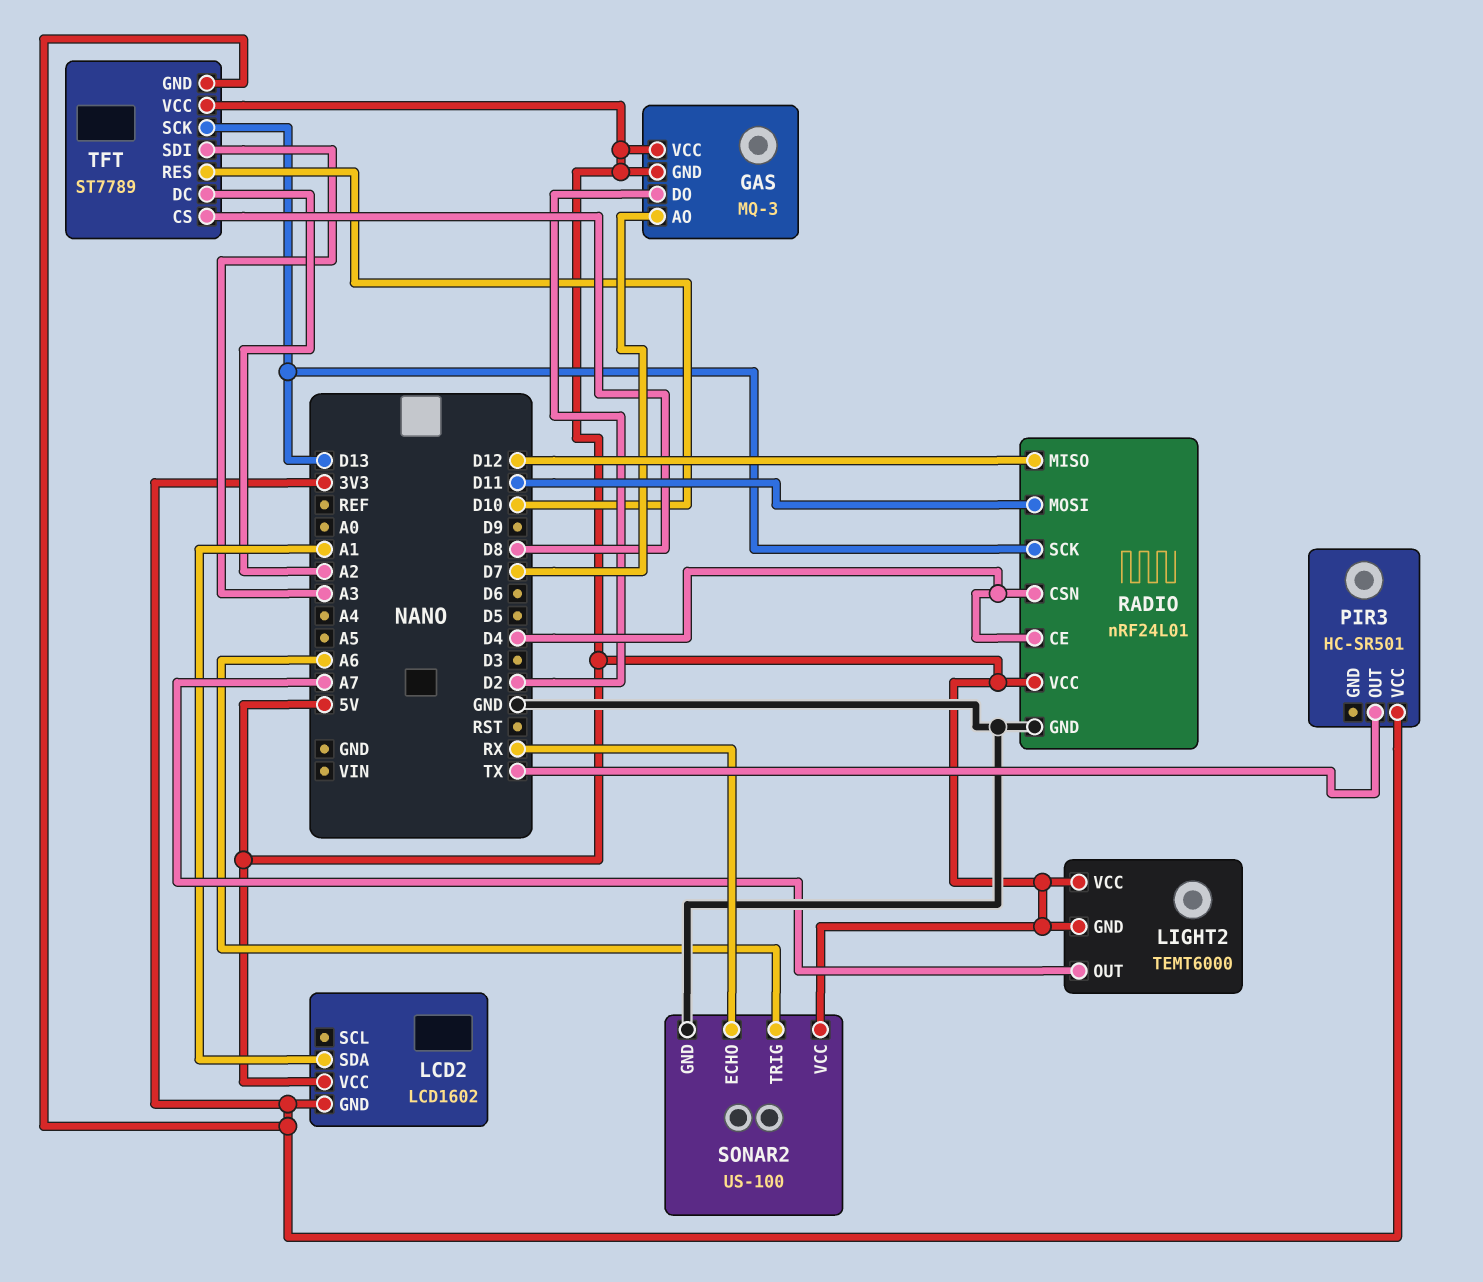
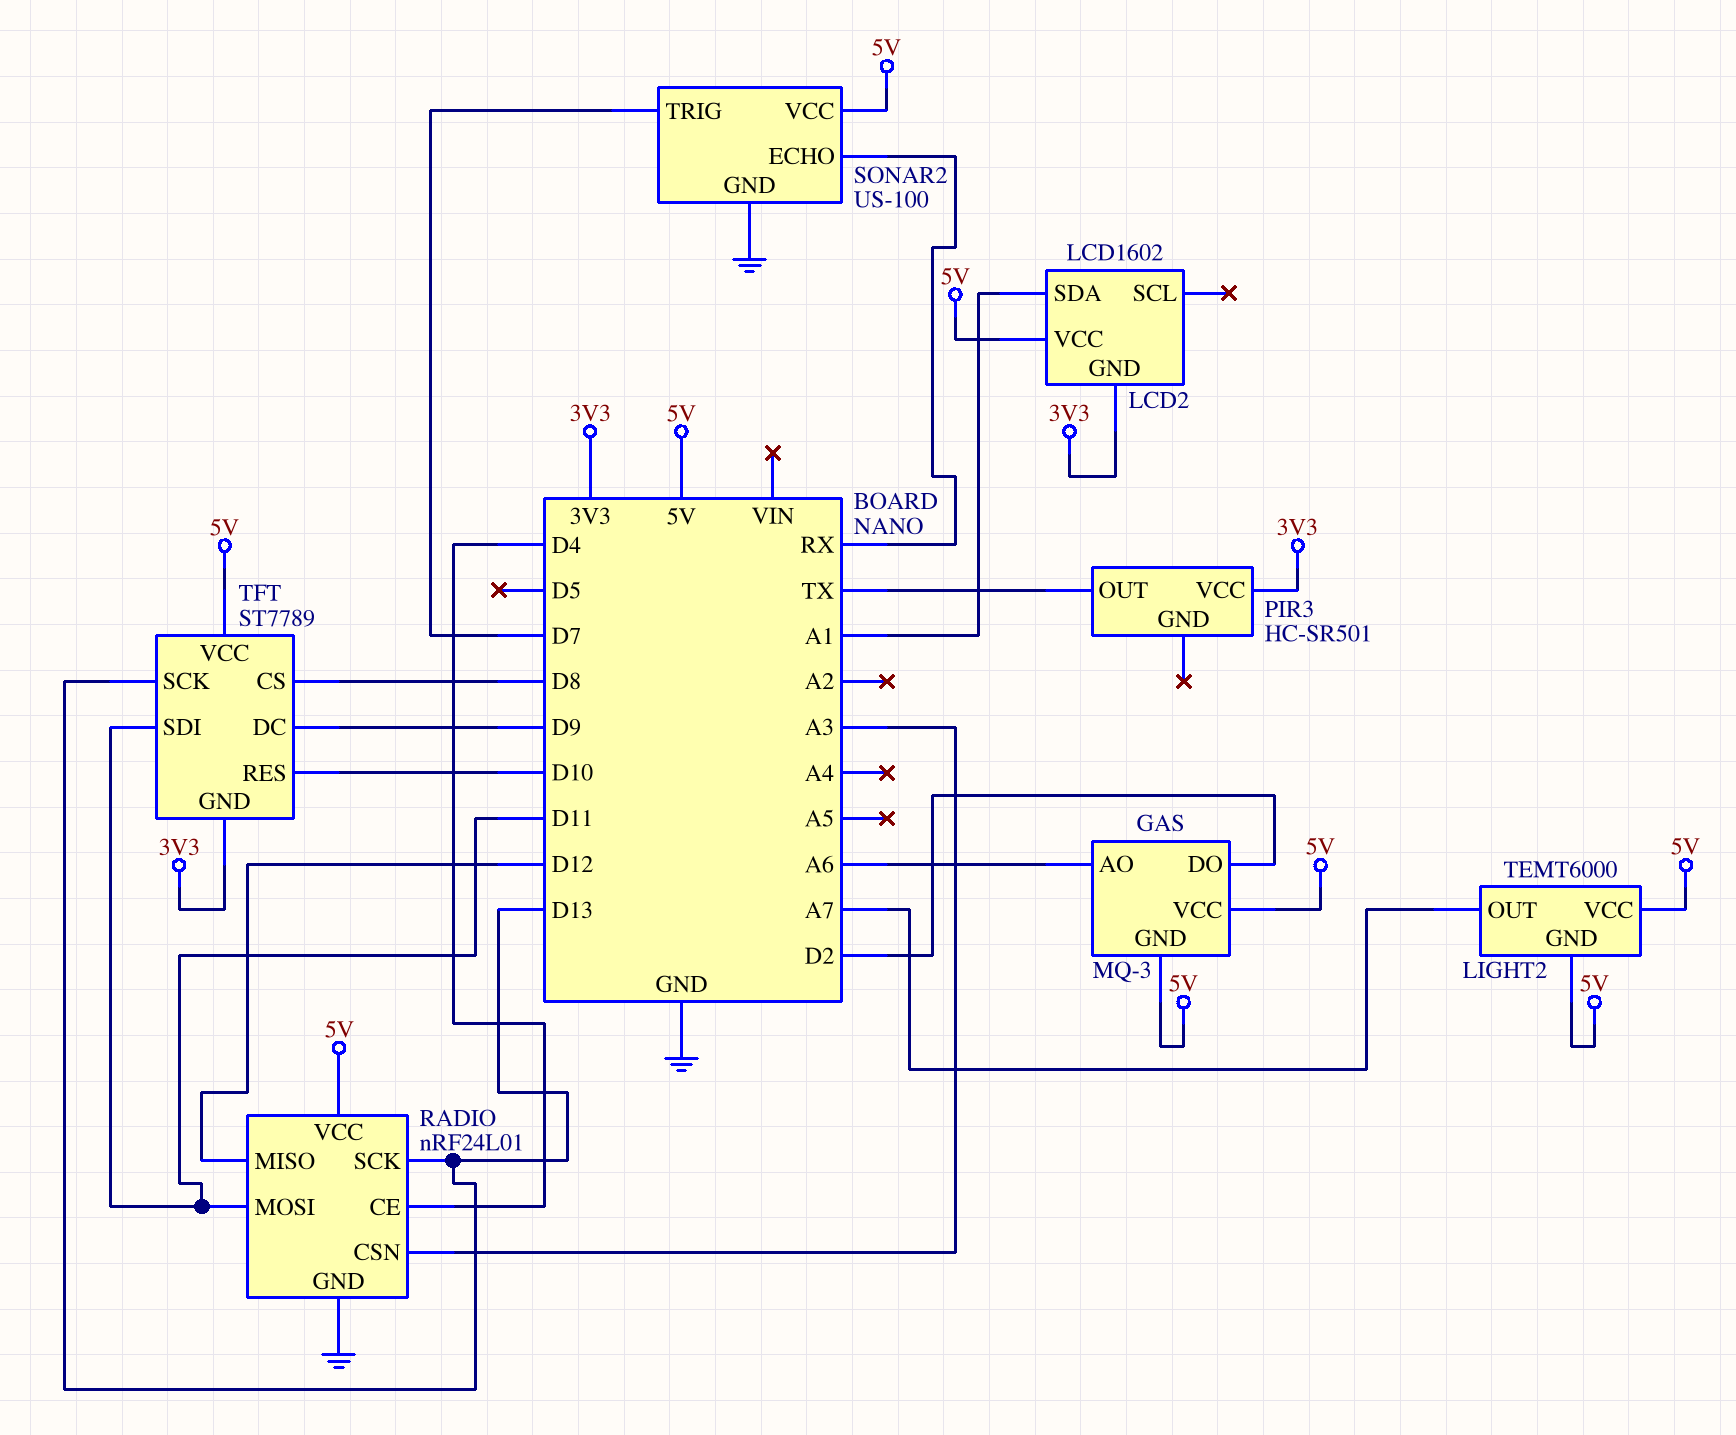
GAS pin AO: D7 -> A6
RADIO pin CSN: D4 -> A3
SONAR2 pin TRIG: A6 -> D7
TFT pin DC: A2 -> D9
TFT pin SDI: A3 -> D11

